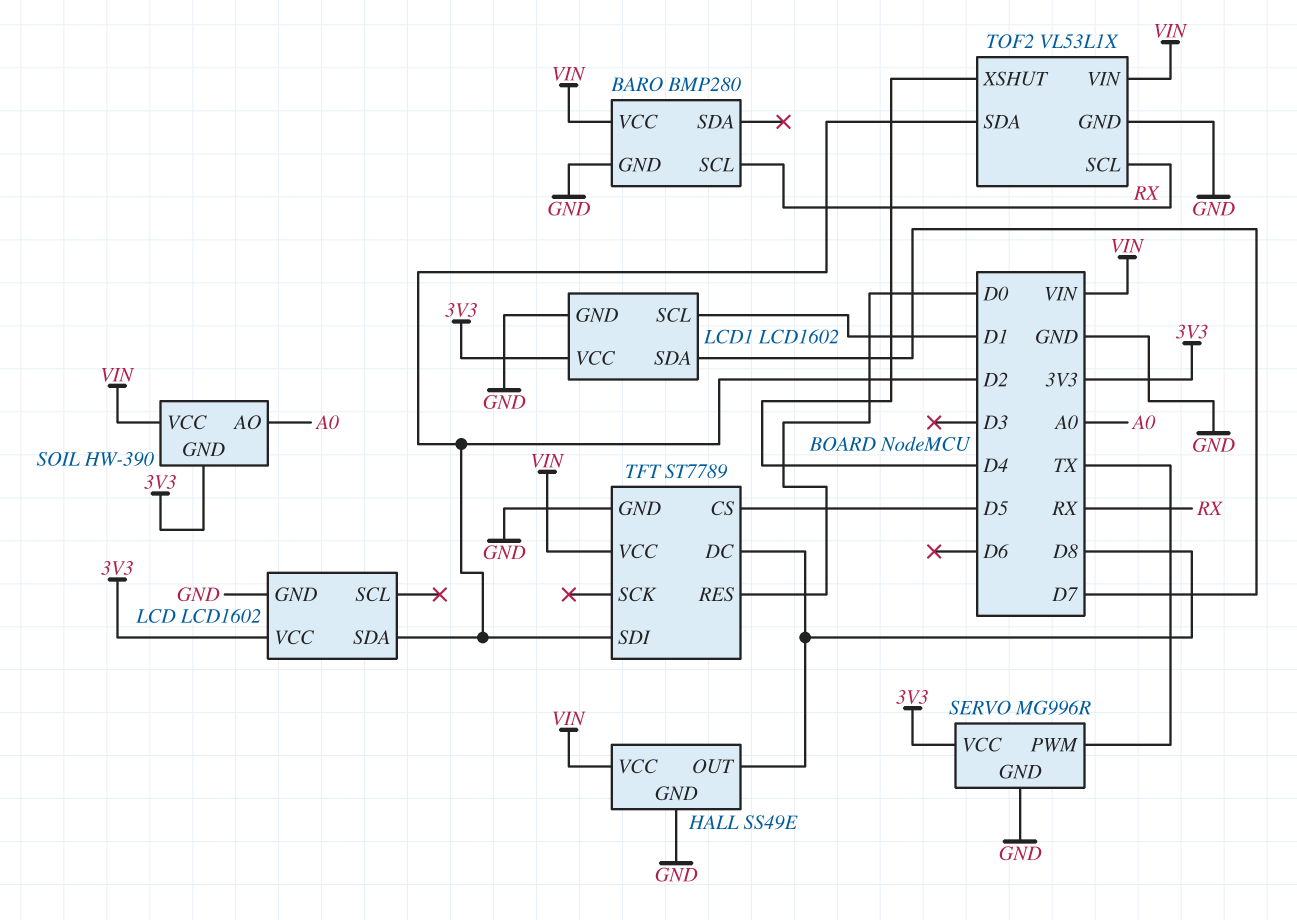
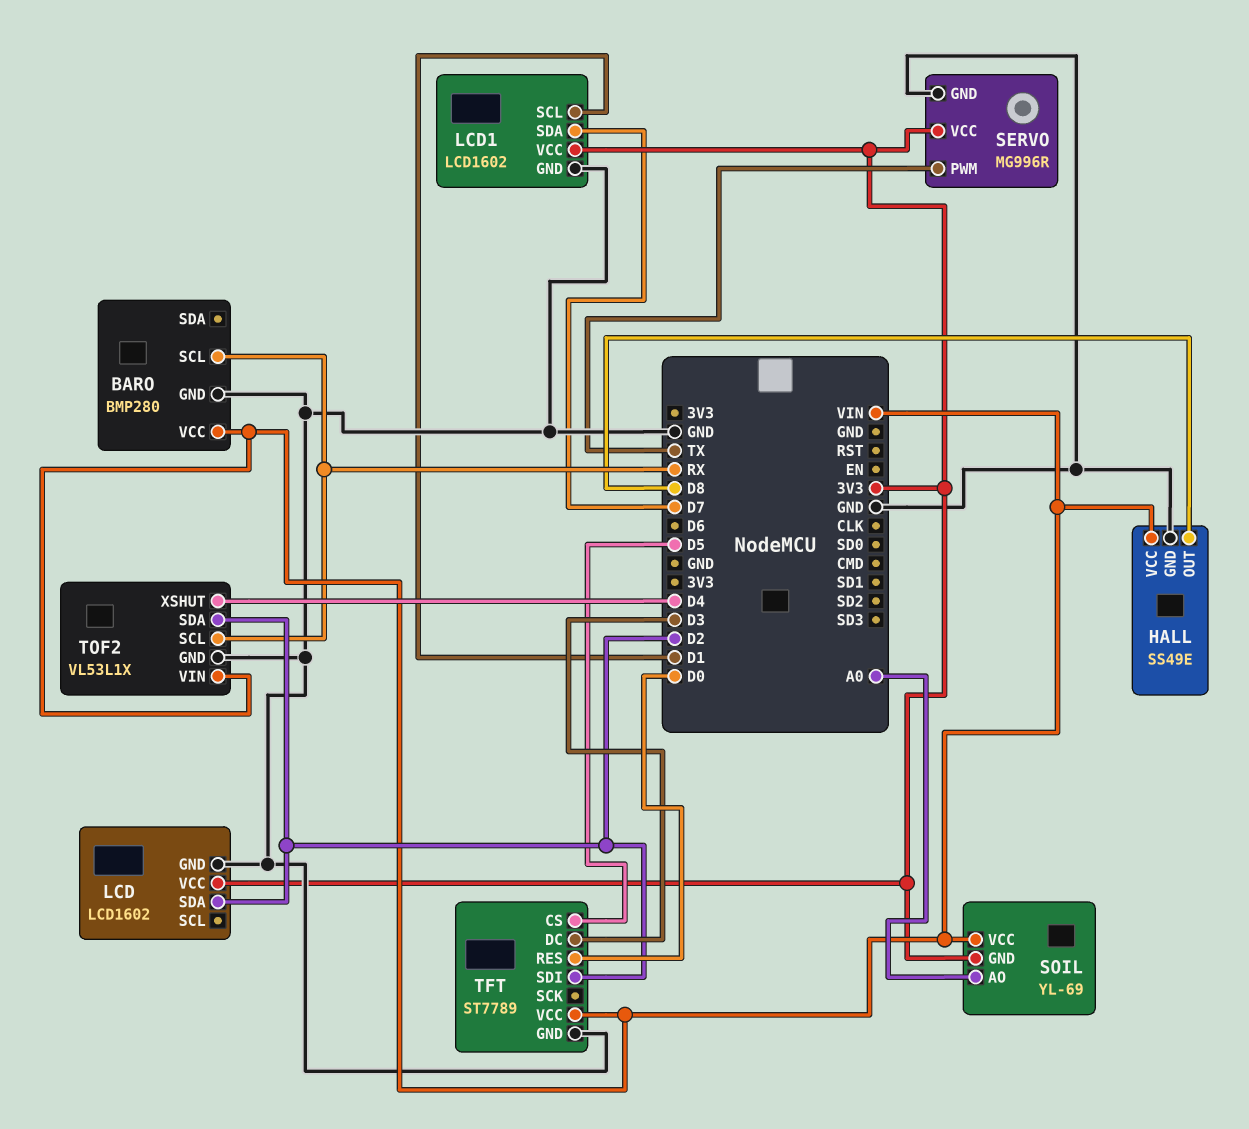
SOIL: HW-390 -> YL-69
TFT pin DC: D8 -> D3

